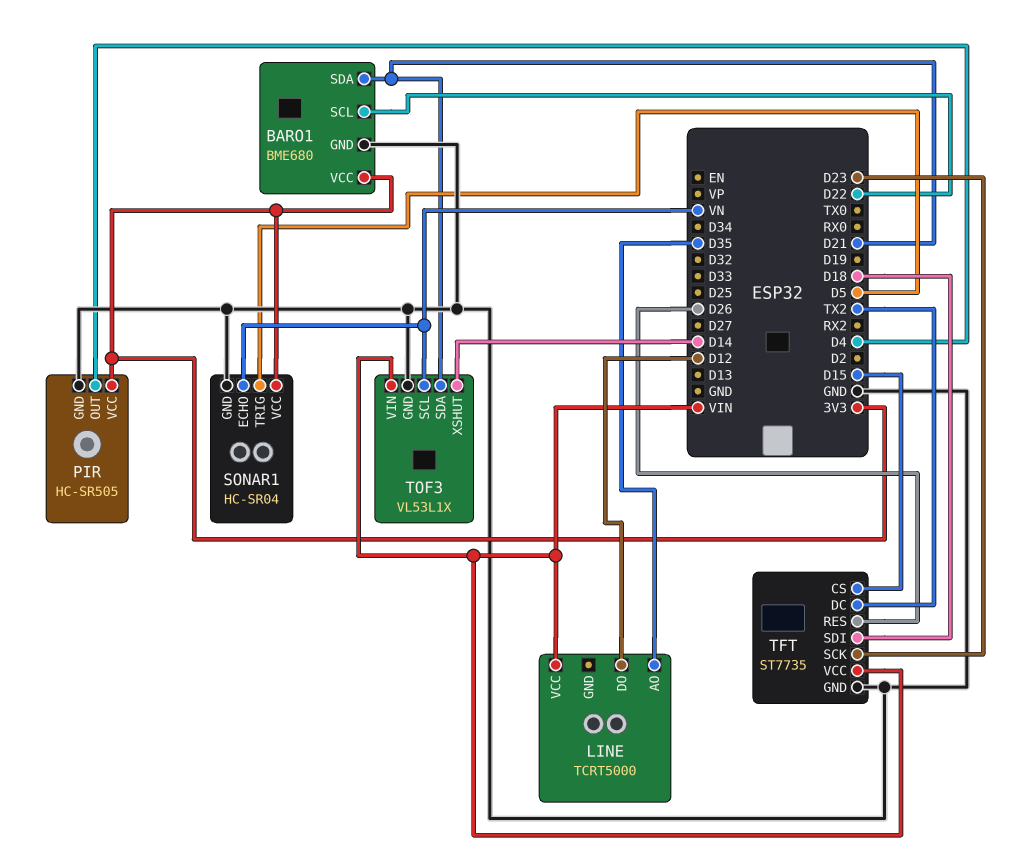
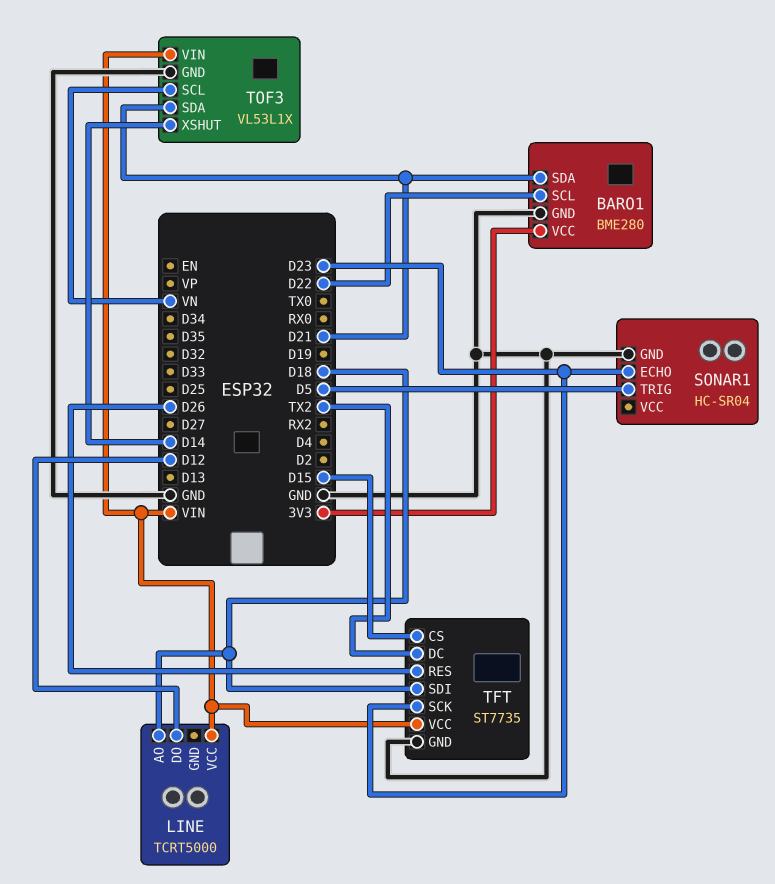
BARO1: BME680 -> BME280
LINE pin AO: D35 -> D18
PIR: HC-SR505 -> none
PIR pin GND: GND -> none
PIR pin OUT: D4 -> none
PIR pin VCC: 3V3 -> none
SONAR1 pin ECHO: VN -> D23
SONAR1 pin VCC: 3V3 -> none

